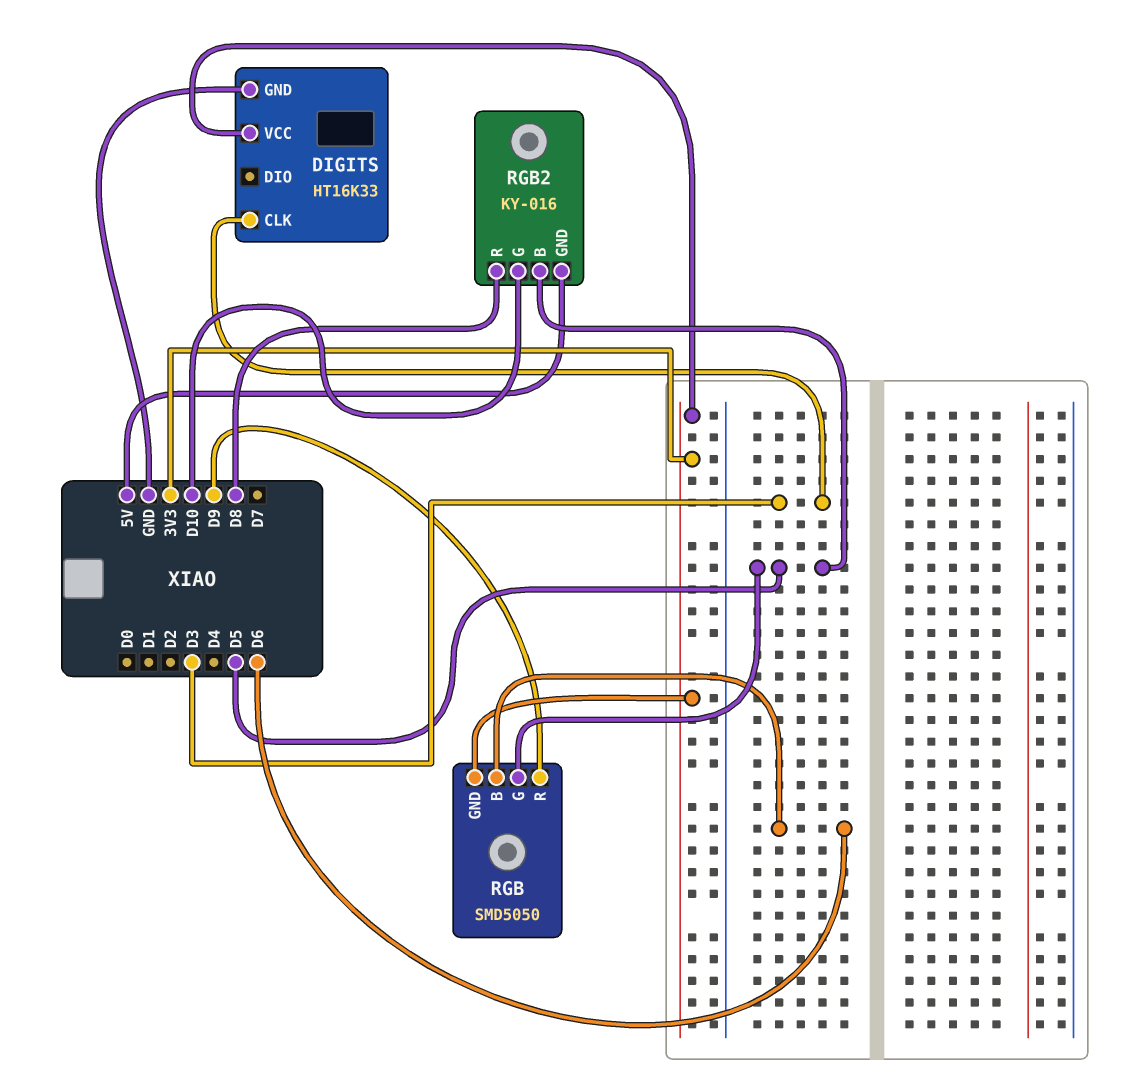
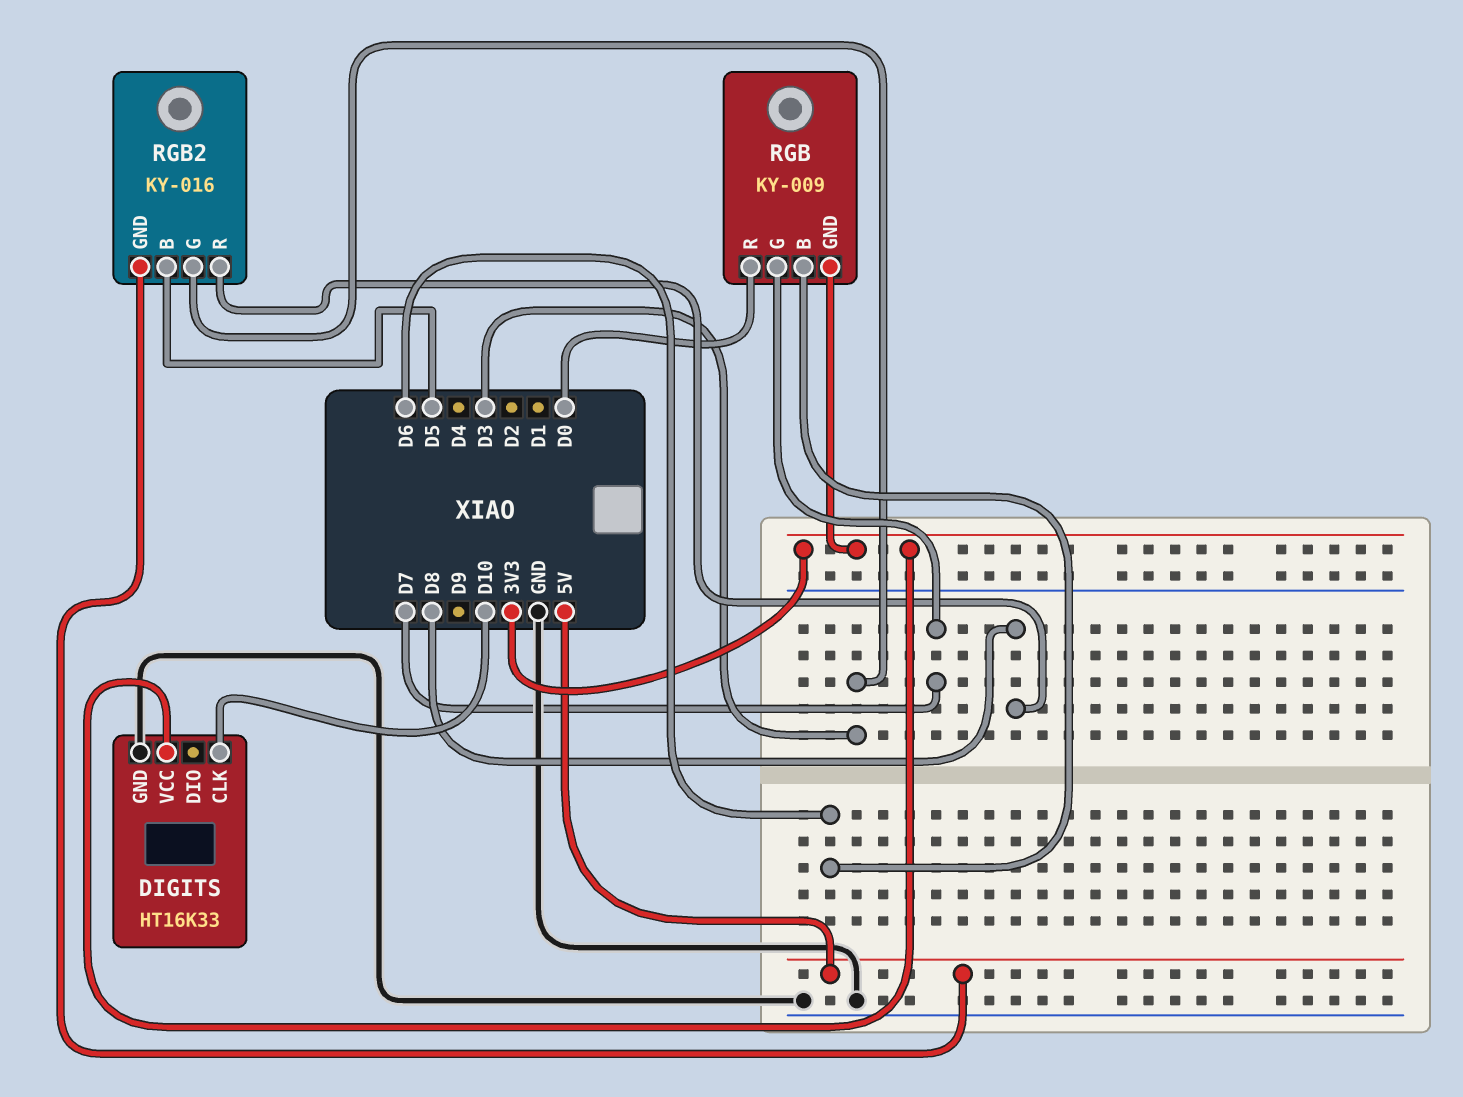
DIGITS pin CLK: D3 -> D10
RGB: SMD5050 -> KY-009
RGB pin G: D5 -> D7
RGB pin R: D9 -> D0
RGB2 pin G: D10 -> D3

